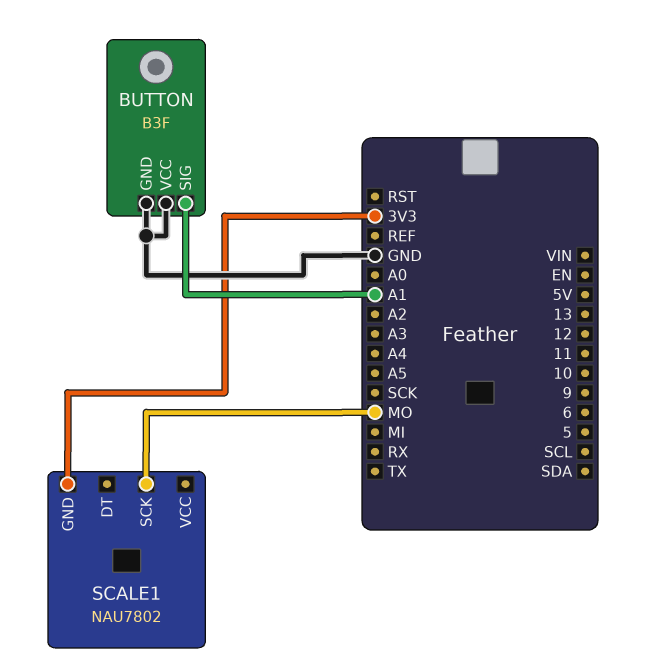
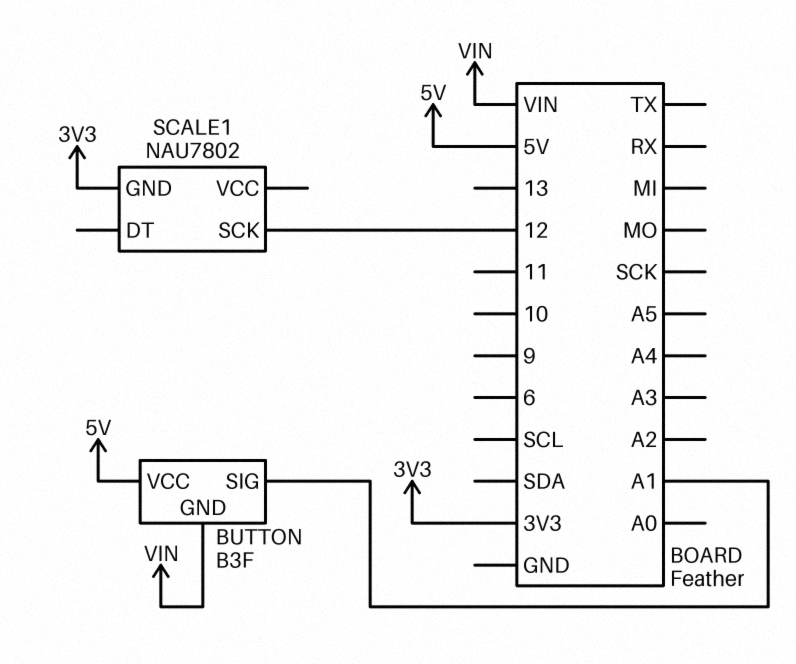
BUTTON pin GND: GND -> VIN
BUTTON pin VCC: GND -> 5V
SCALE1 pin SCK: MO -> 12

